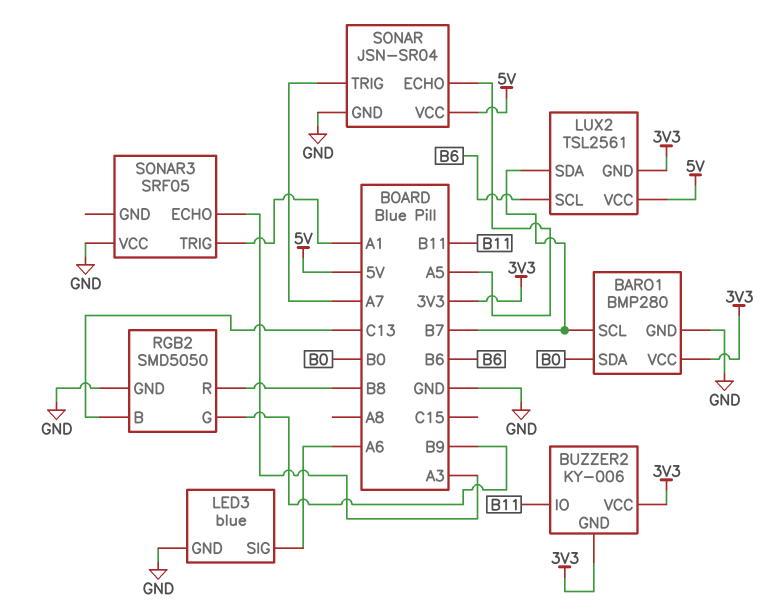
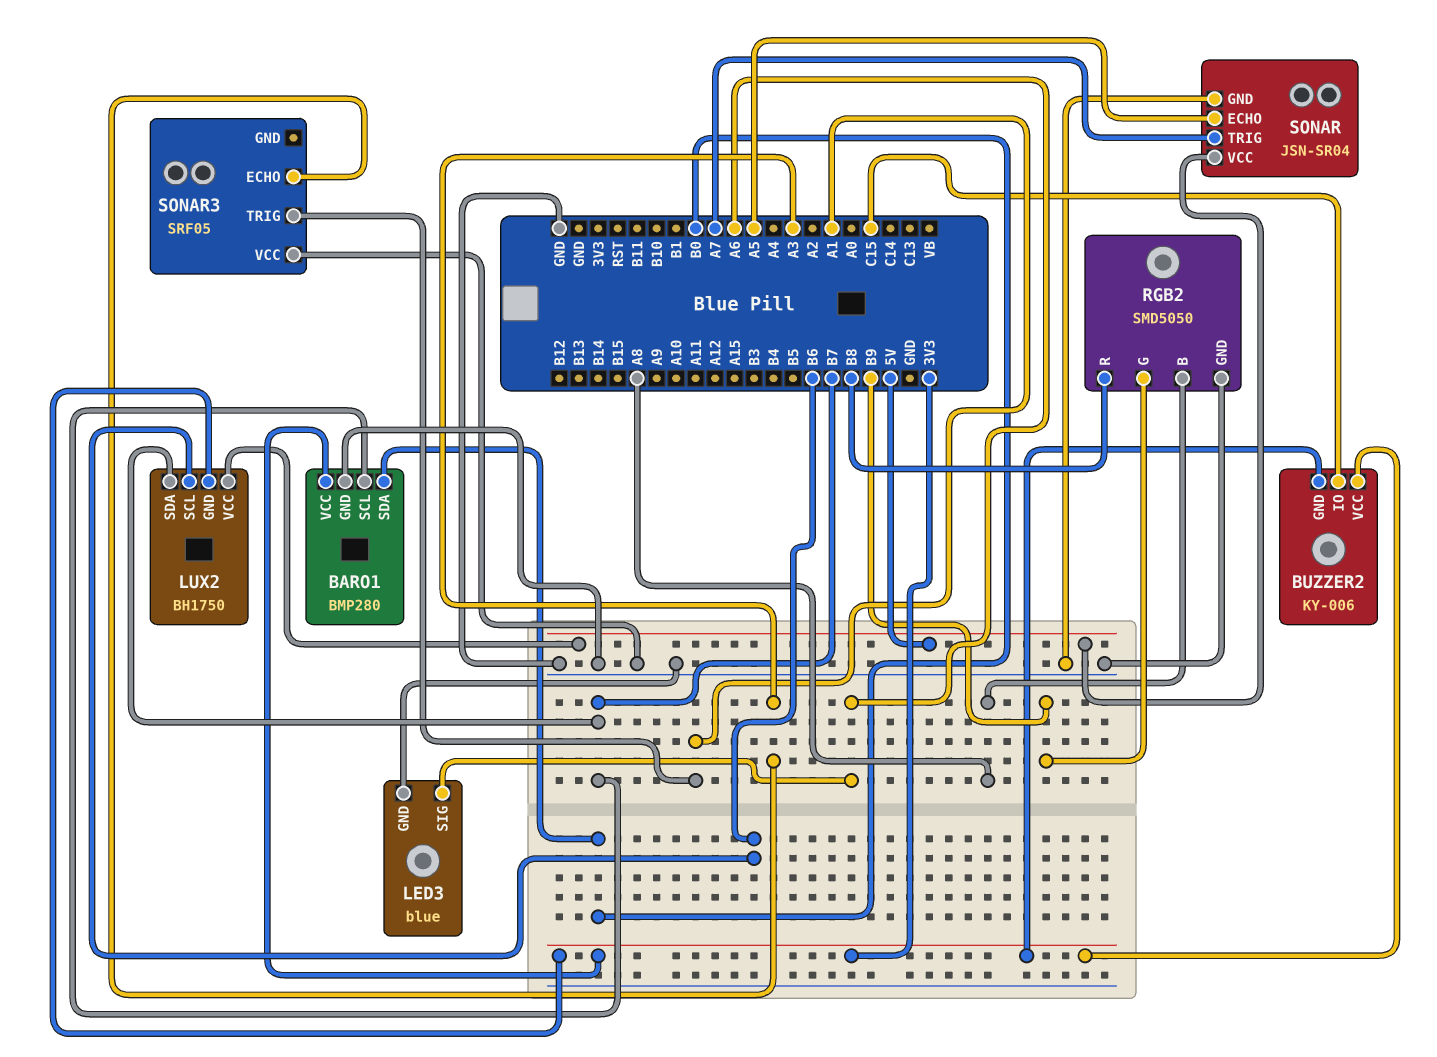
BUZZER2 pin IO: B11 -> C15
LUX2: TSL2561 -> BH1750
RGB2 pin B: C13 -> A8

